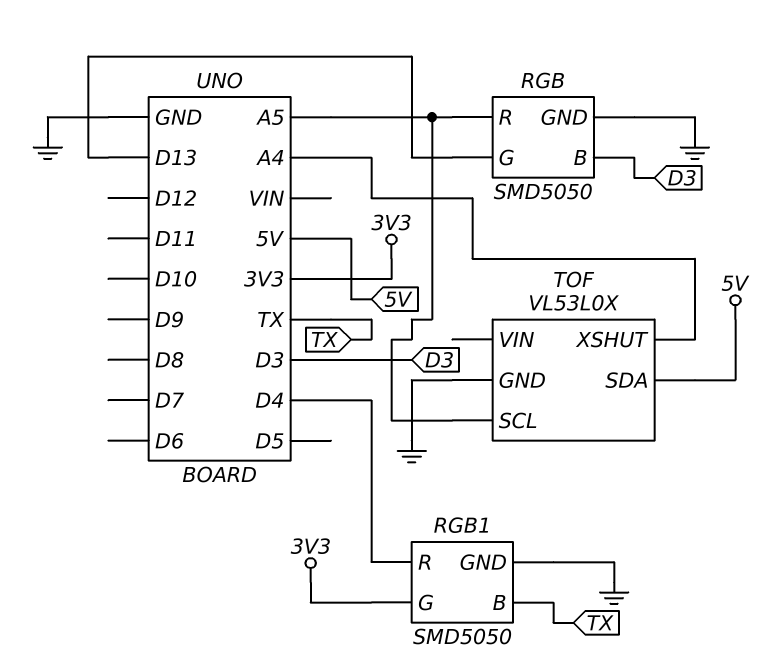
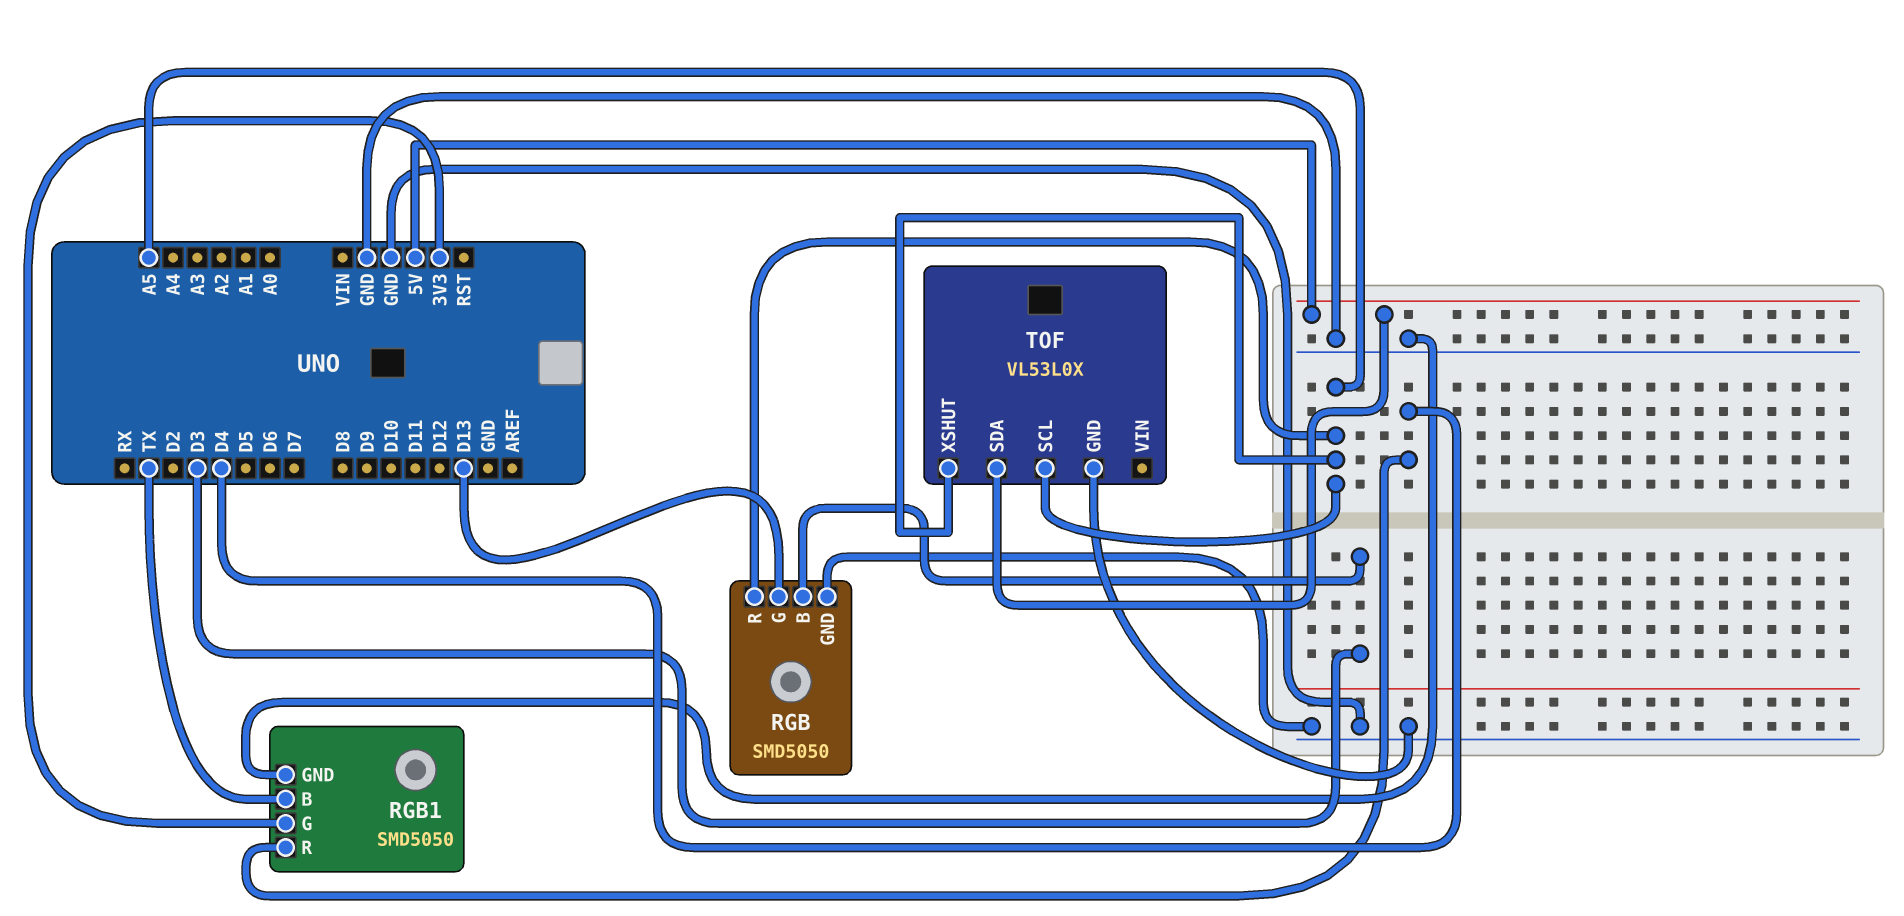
TOF pin XSHUT: A4 -> A5

